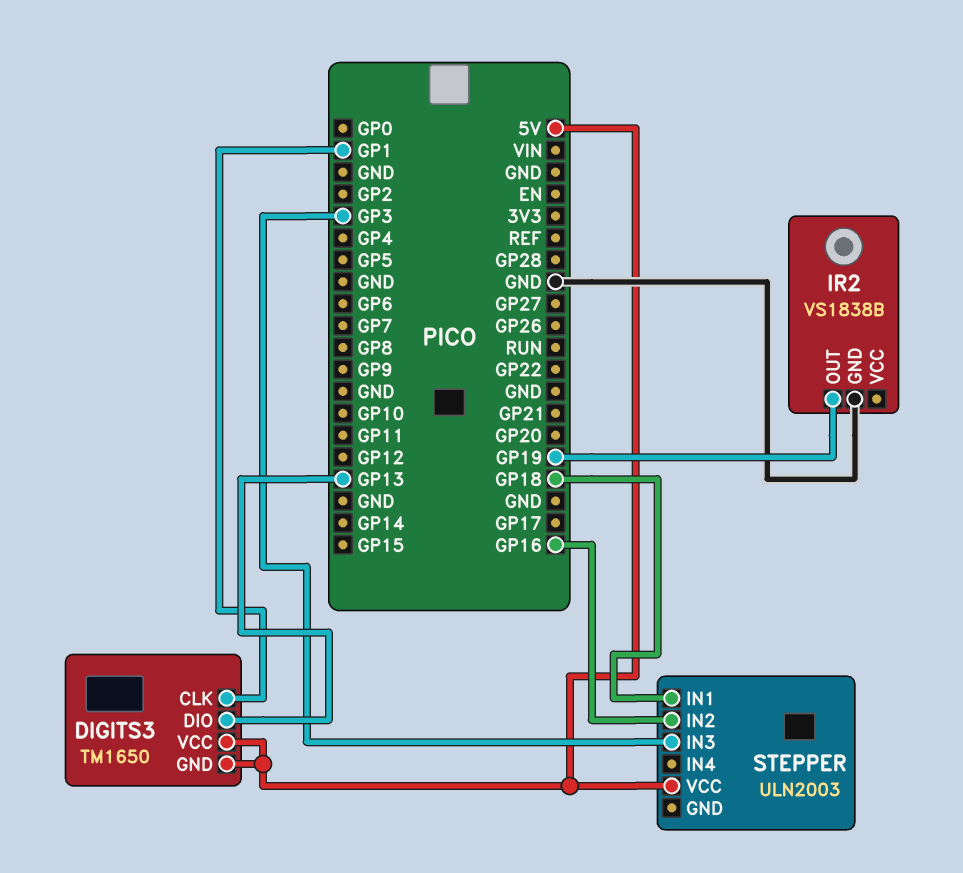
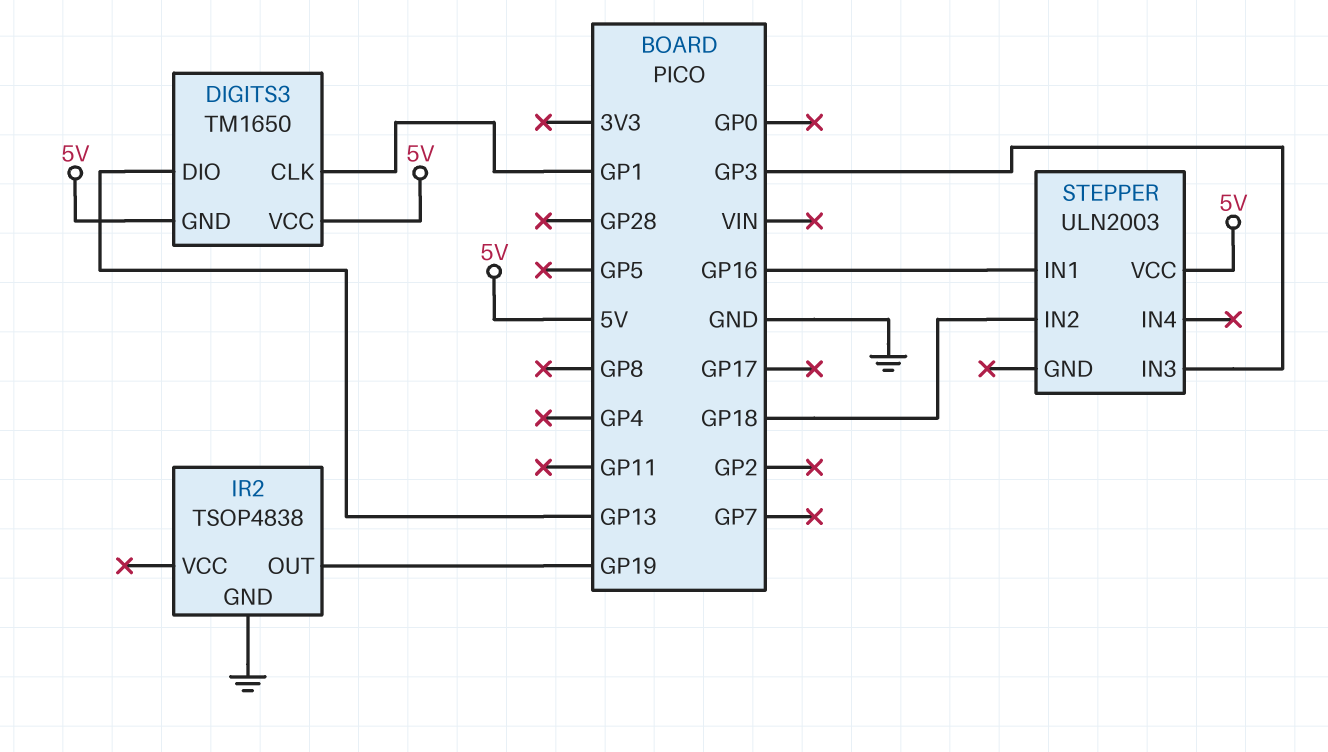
IR2: VS1838B -> TSOP4838
STEPPER pin IN1: GP18 -> GP16
STEPPER pin IN2: GP16 -> GP18

